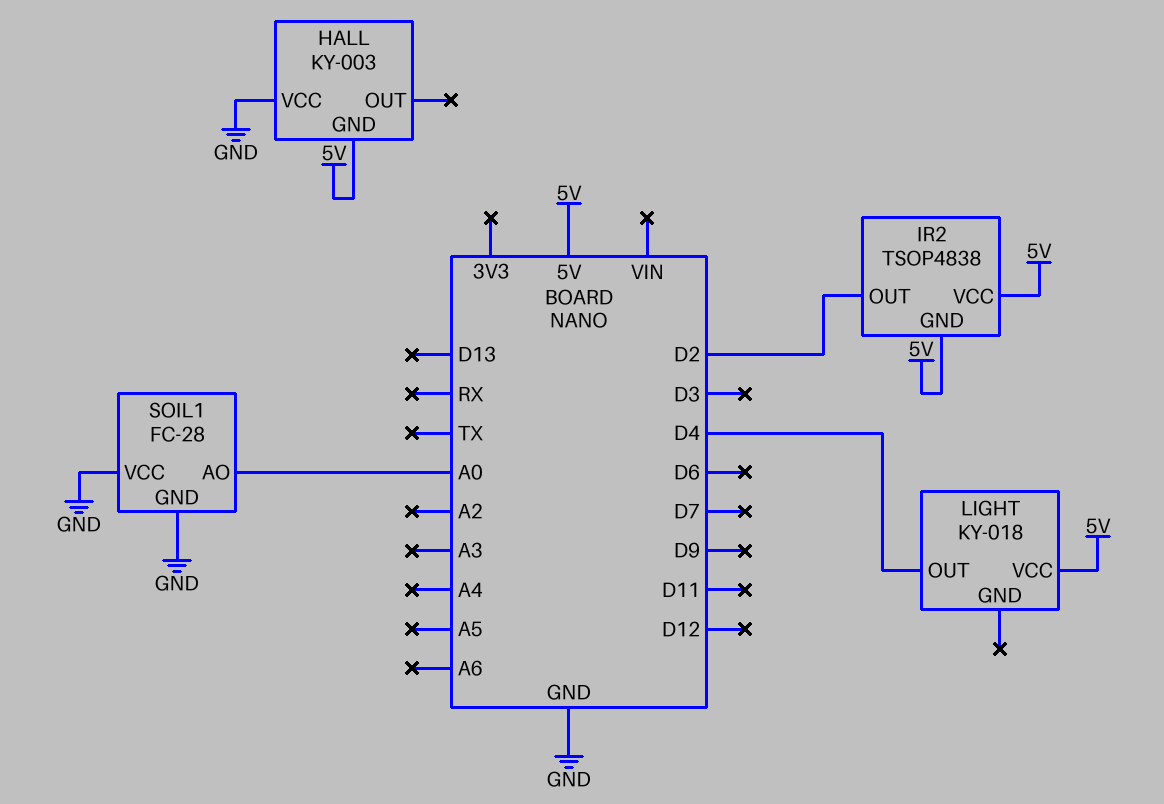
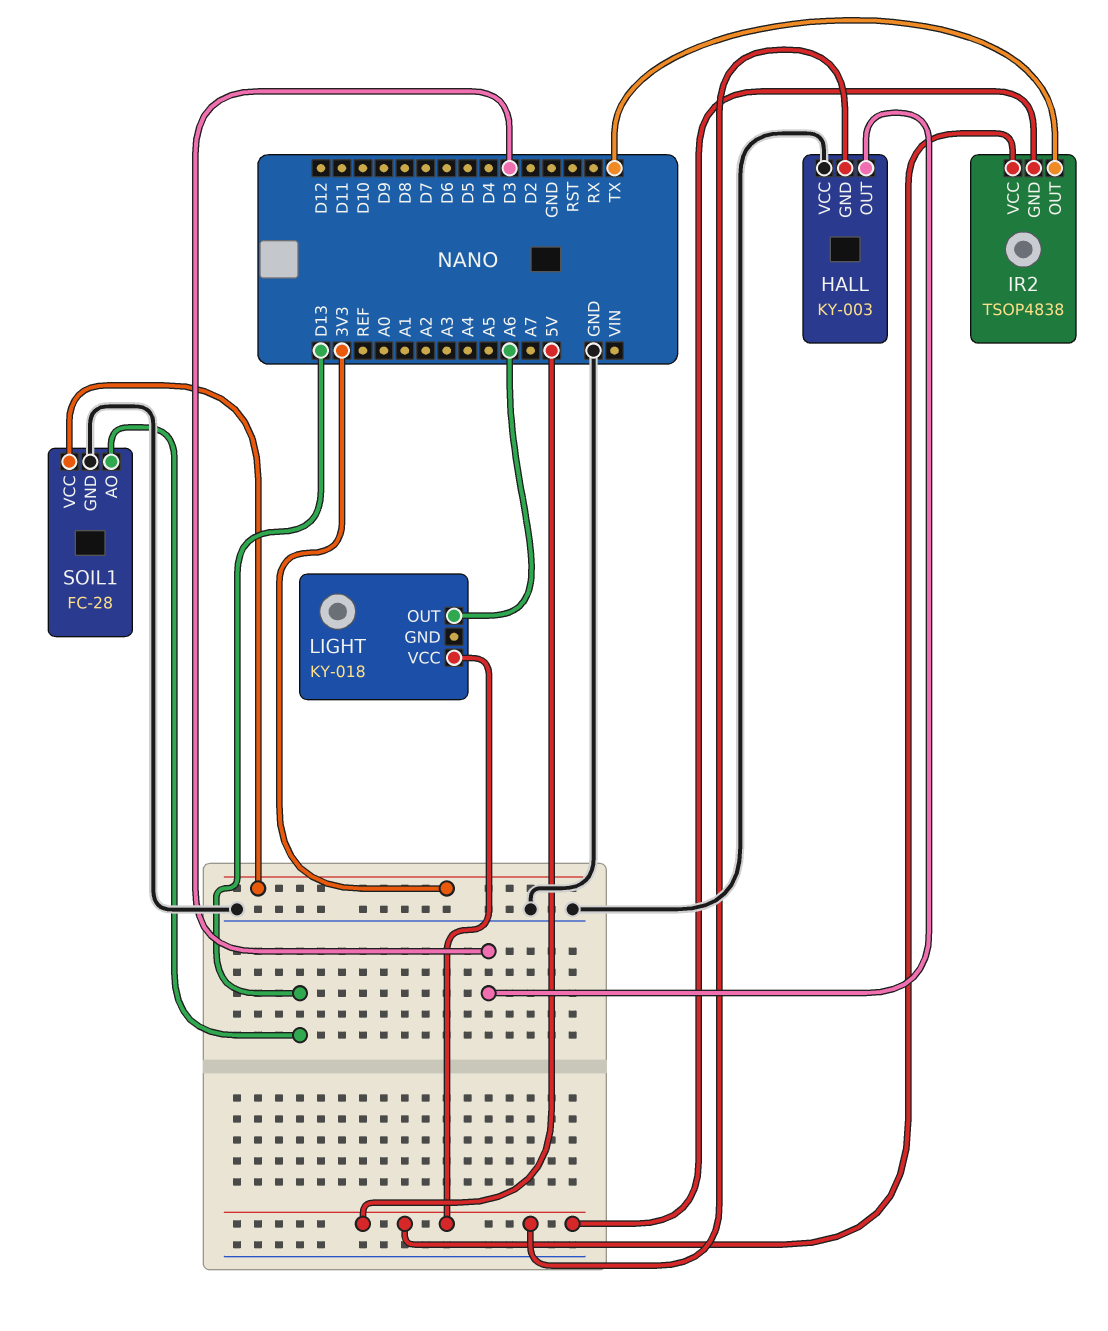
HALL pin OUT: none -> D3
IR2 pin OUT: D2 -> TX
LIGHT pin OUT: D4 -> A6
SOIL1 pin AO: A0 -> D13
SOIL1 pin VCC: GND -> 3V3

